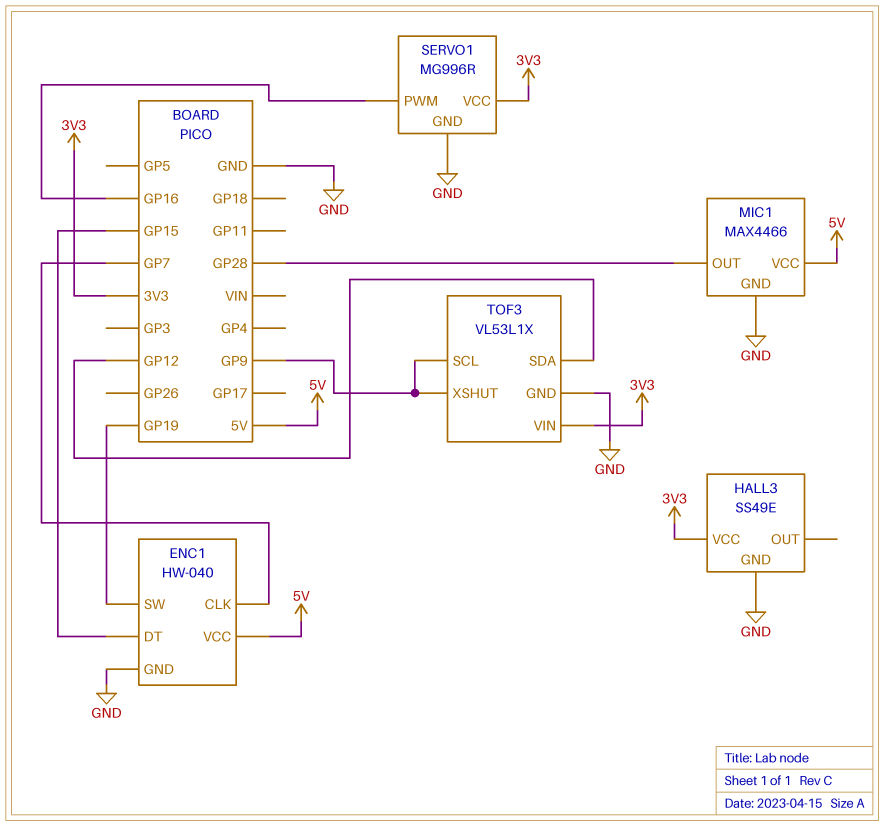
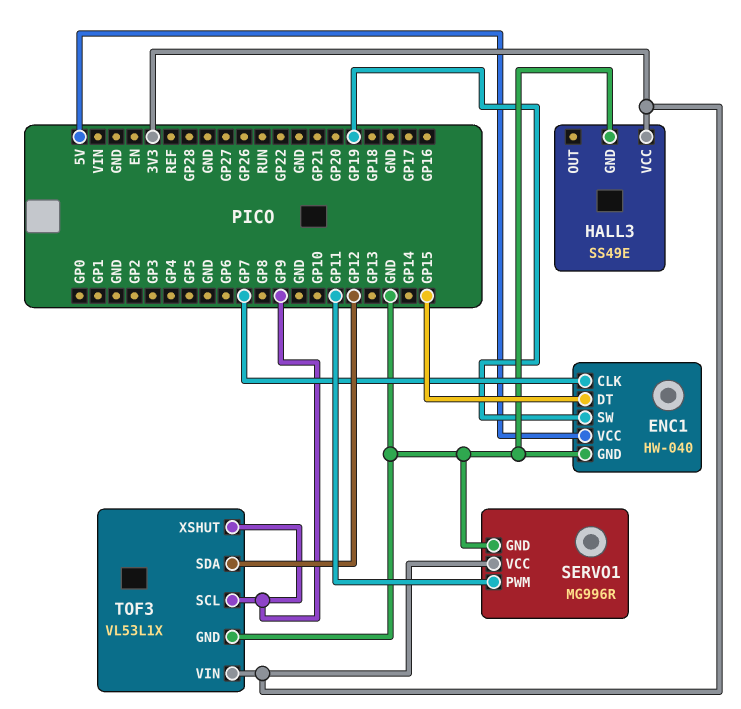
MIC1: MAX4466 -> none
MIC1 pin GND: GND -> none
MIC1 pin OUT: GP28 -> none
MIC1 pin VCC: 5V -> none
SERVO1 pin PWM: GP16 -> GP11

